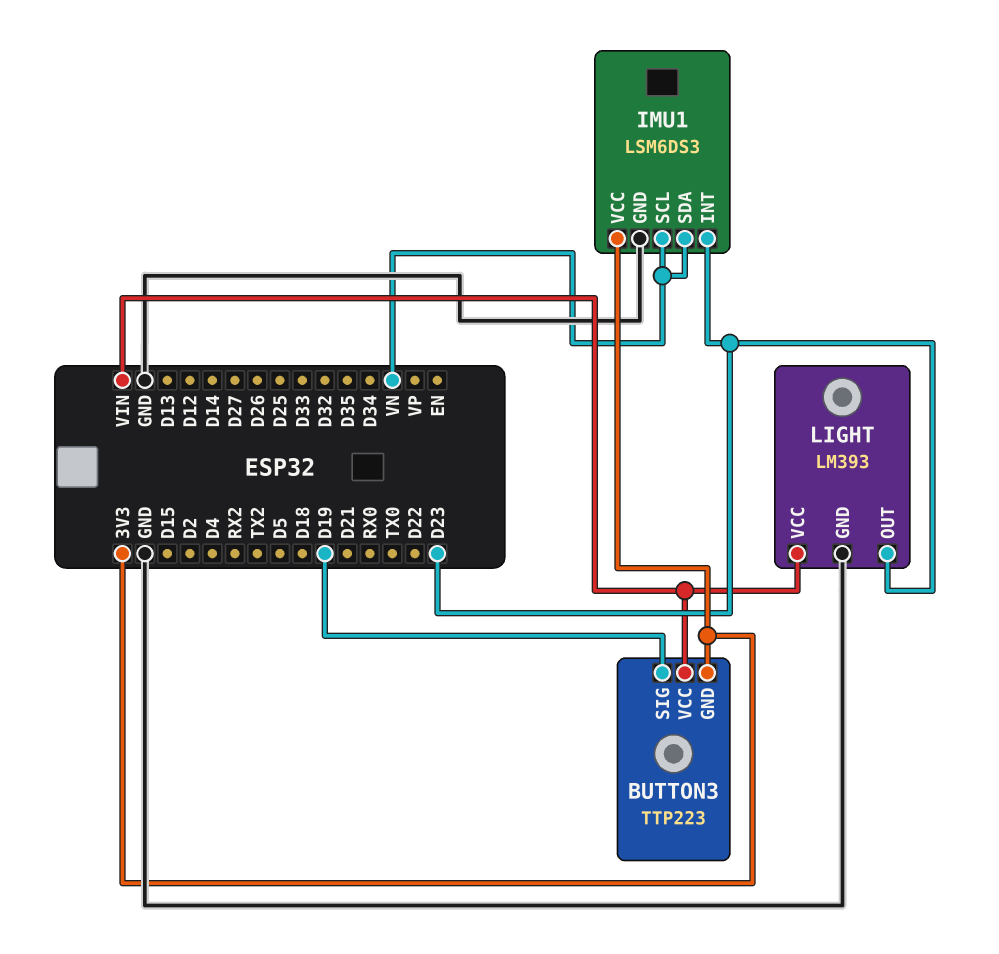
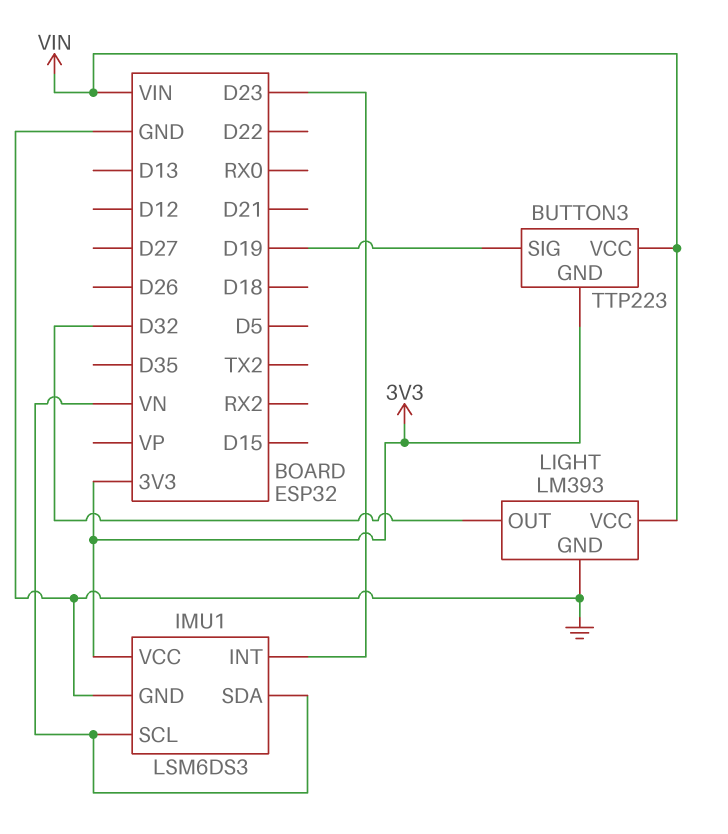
LIGHT pin OUT: D23 -> D32

